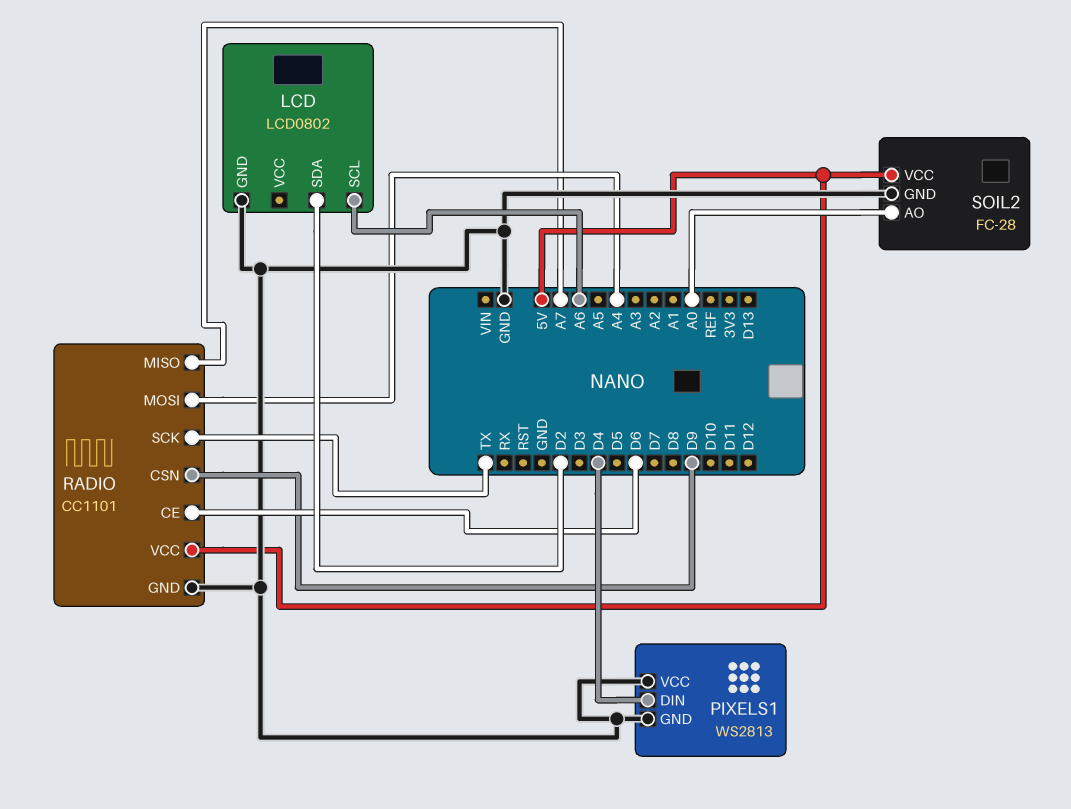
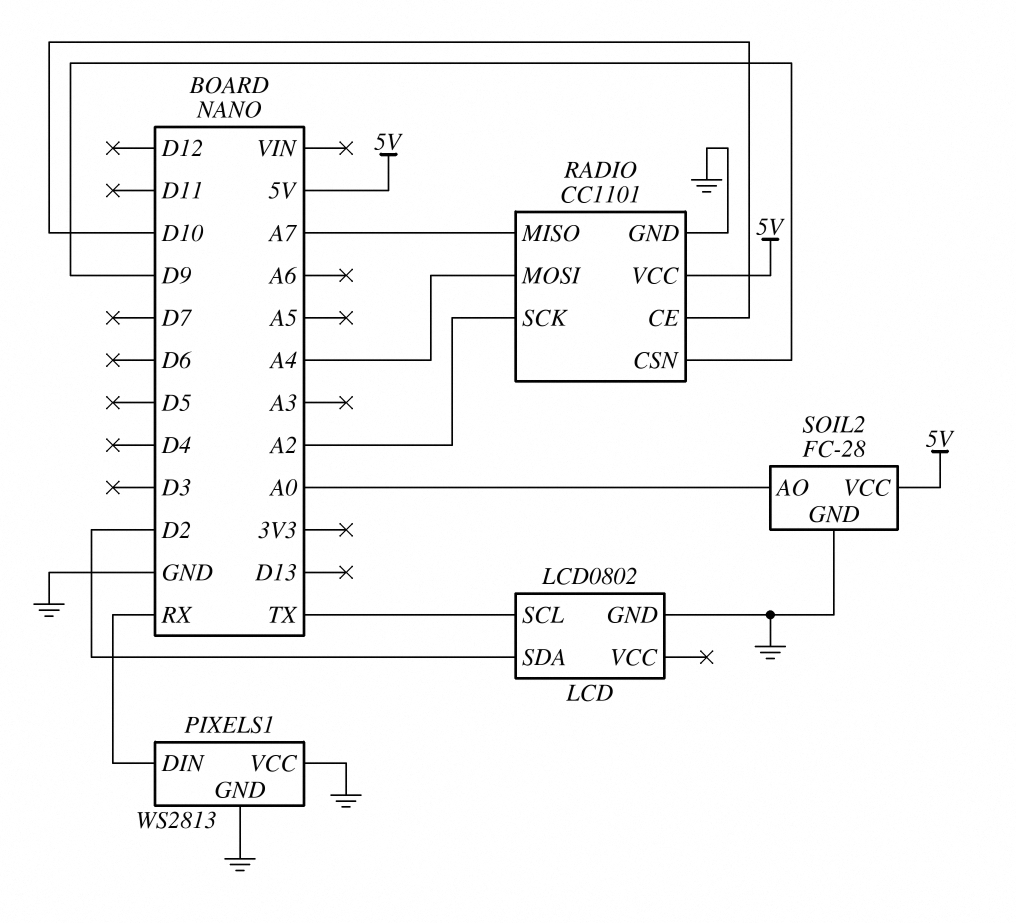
LCD pin SCL: A6 -> TX
PIXELS1 pin DIN: D4 -> RX
RADIO pin CE: D6 -> D10
RADIO pin SCK: TX -> A2

